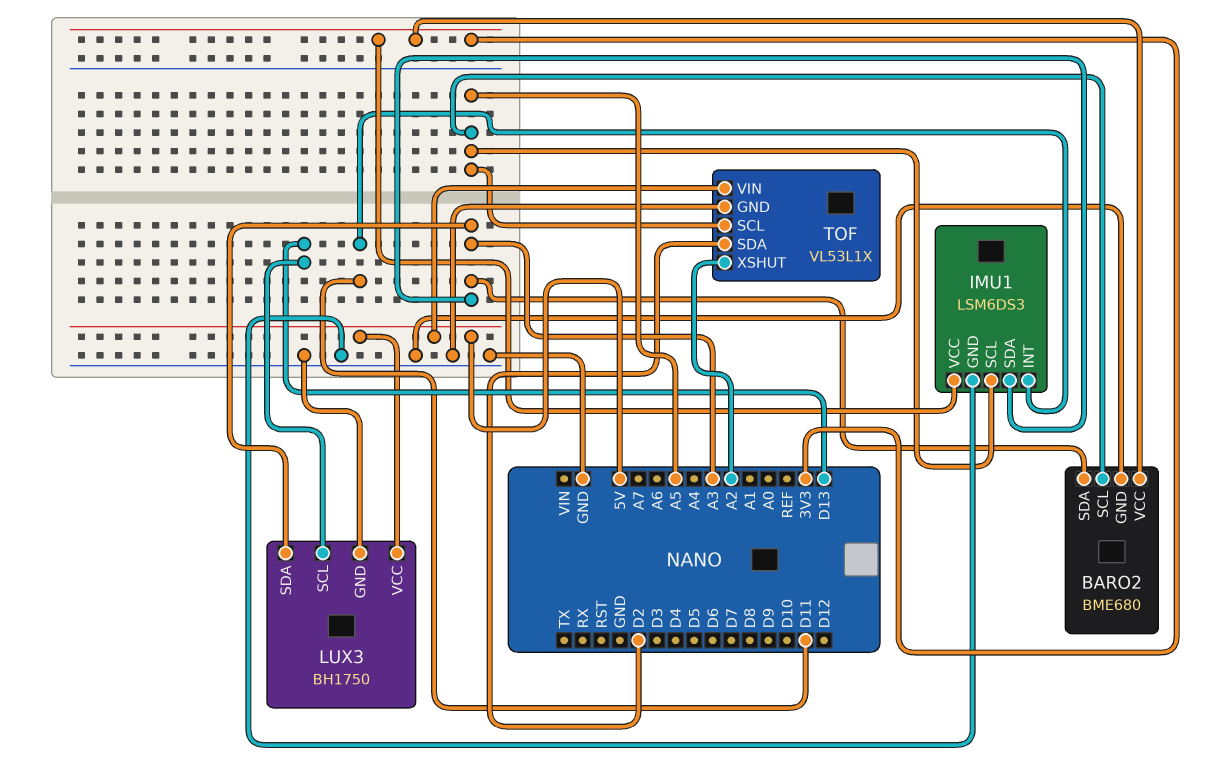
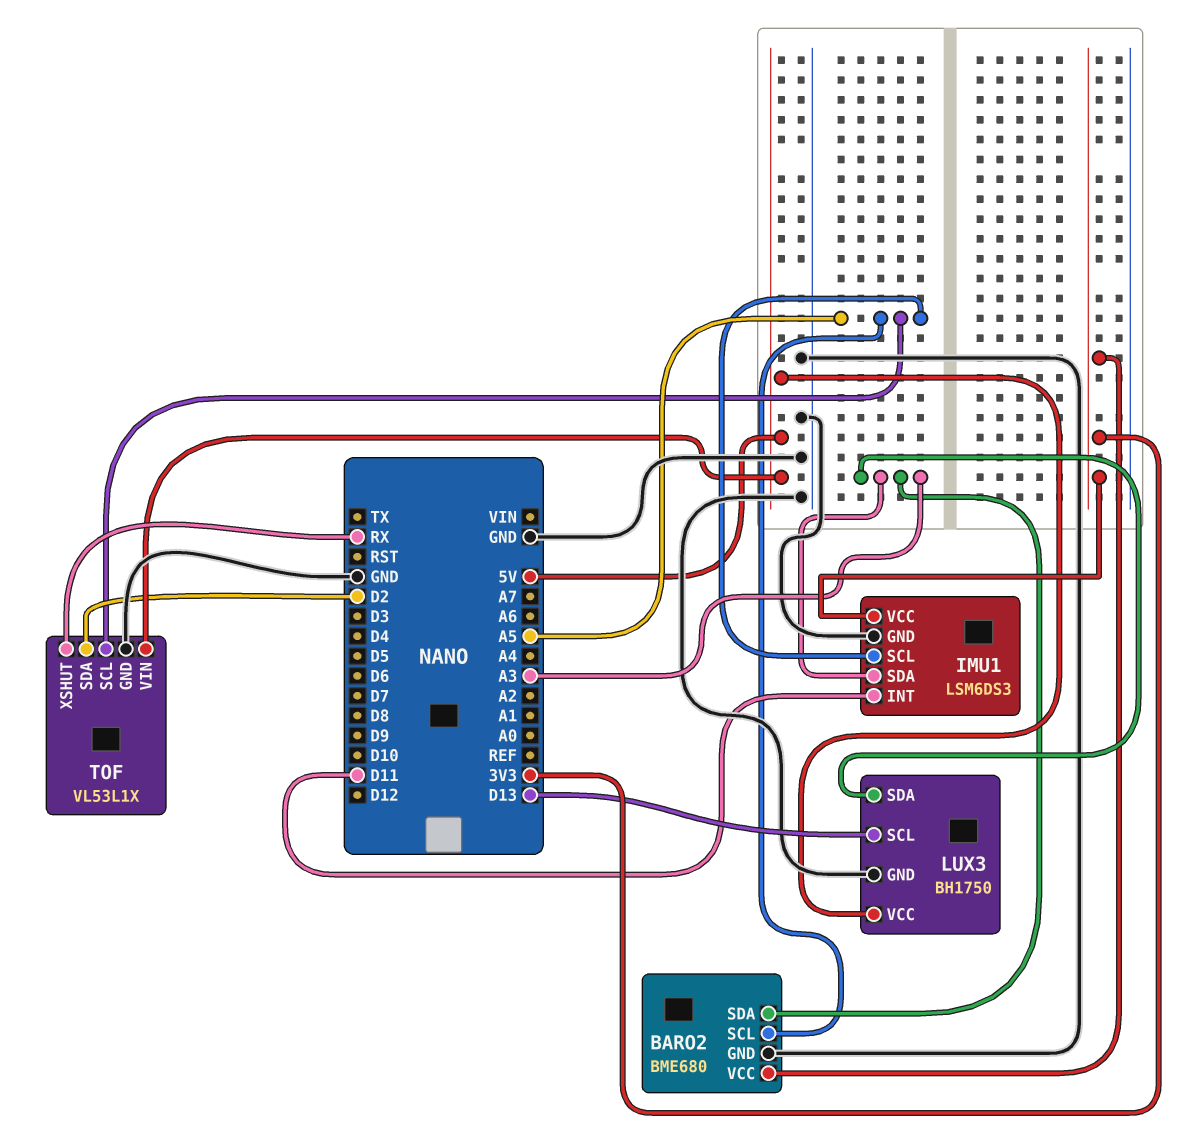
TOF pin XSHUT: A2 -> RX

